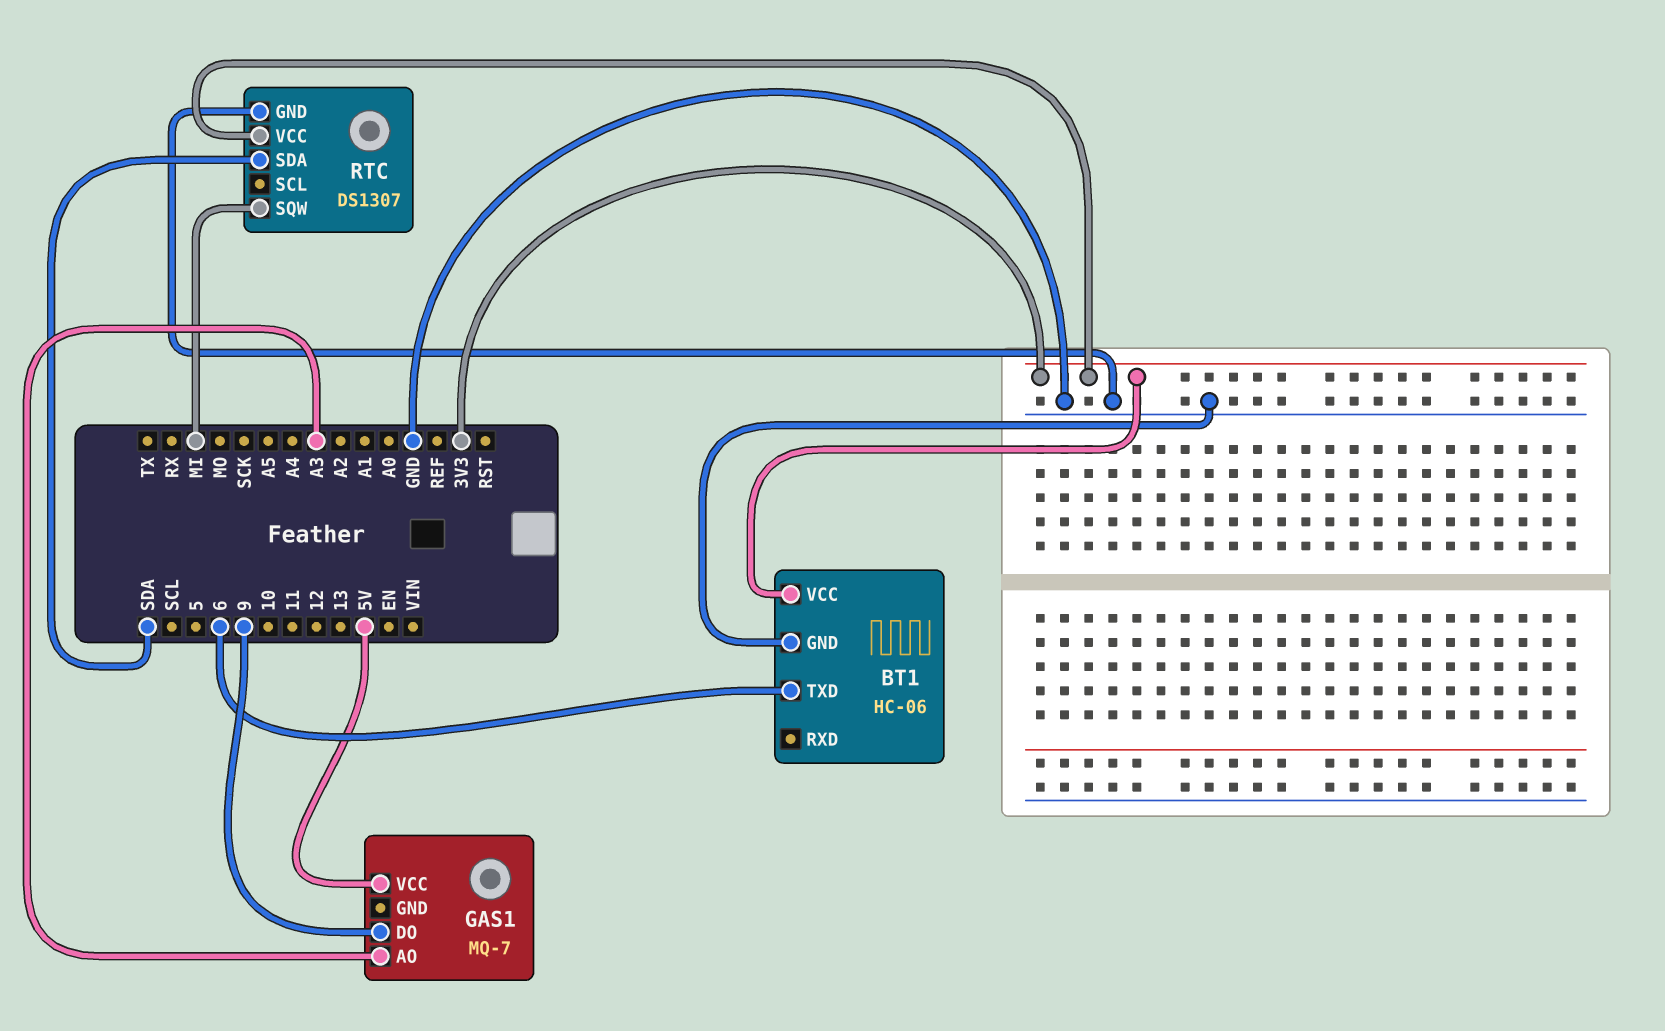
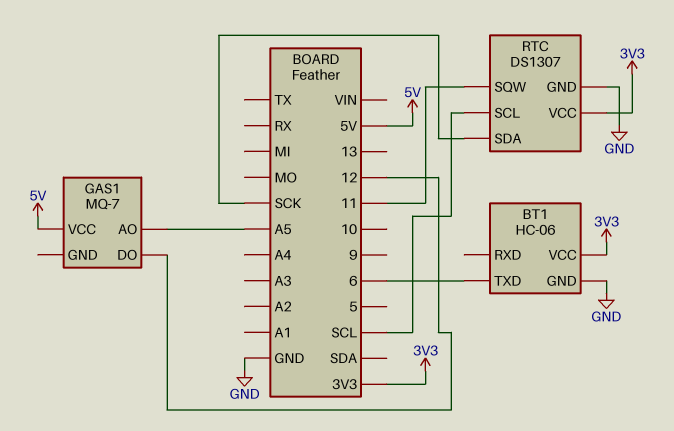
GAS1 pin AO: A3 -> A5
GAS1 pin DO: 9 -> 12
RTC pin SCL: none -> SCL
RTC pin SDA: SDA -> SCK
RTC pin SQW: MI -> 11

